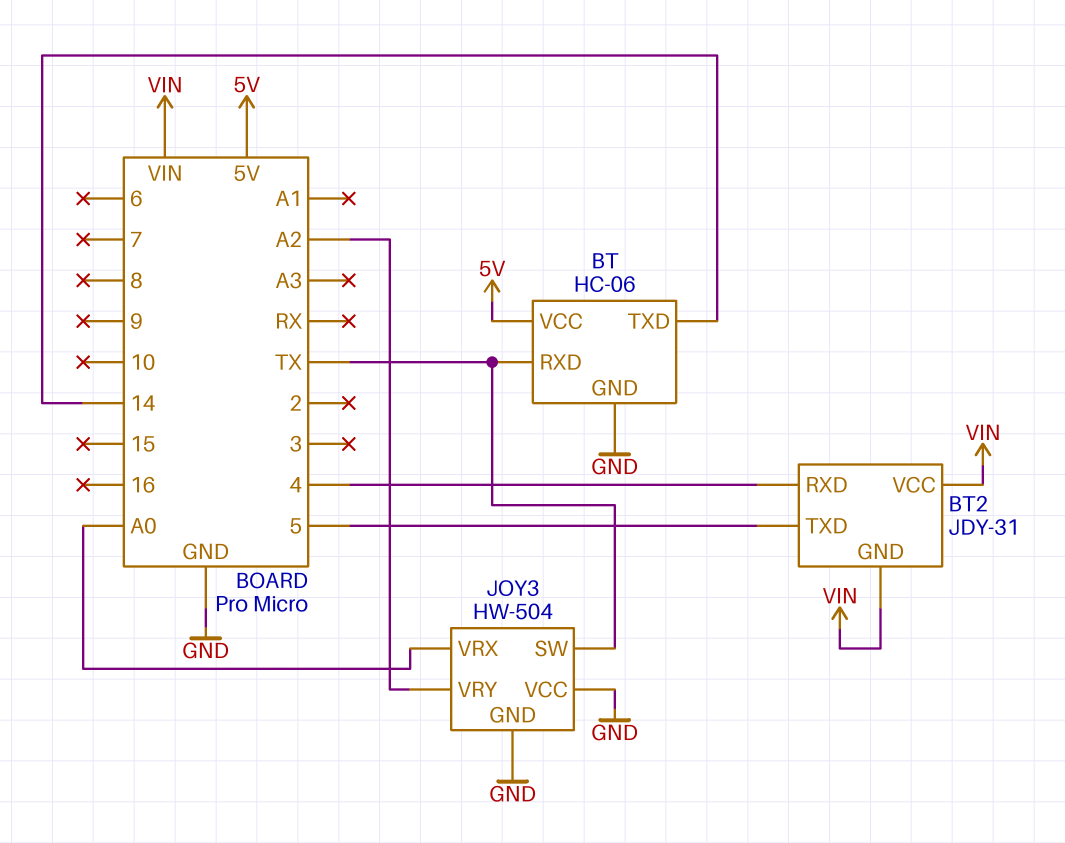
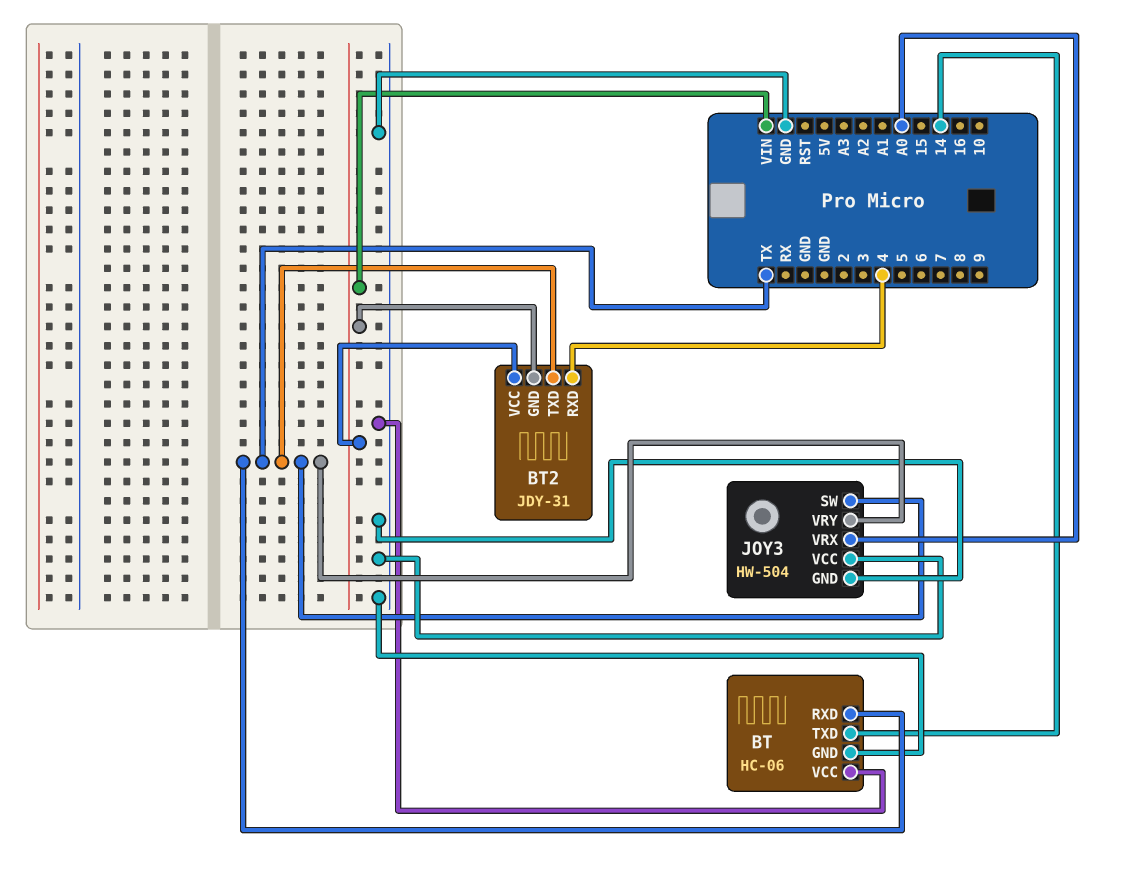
BT pin VCC: 5V -> GND
BT2 pin TXD: 5 -> TX
JOY3 pin VRY: A2 -> TX

